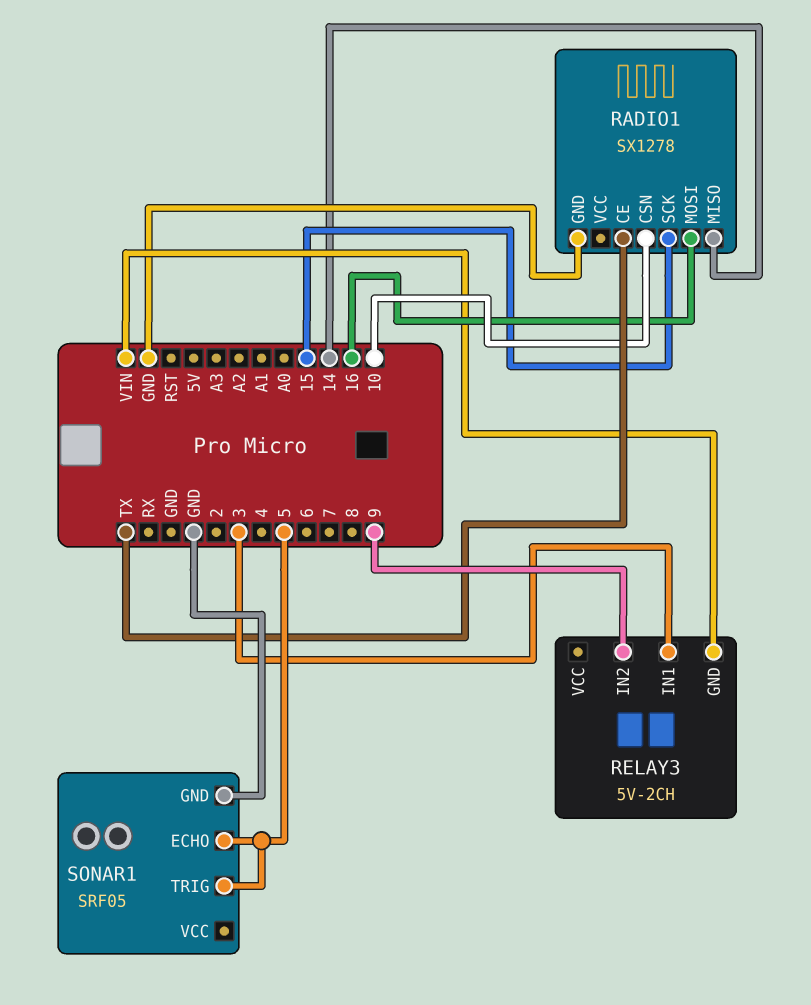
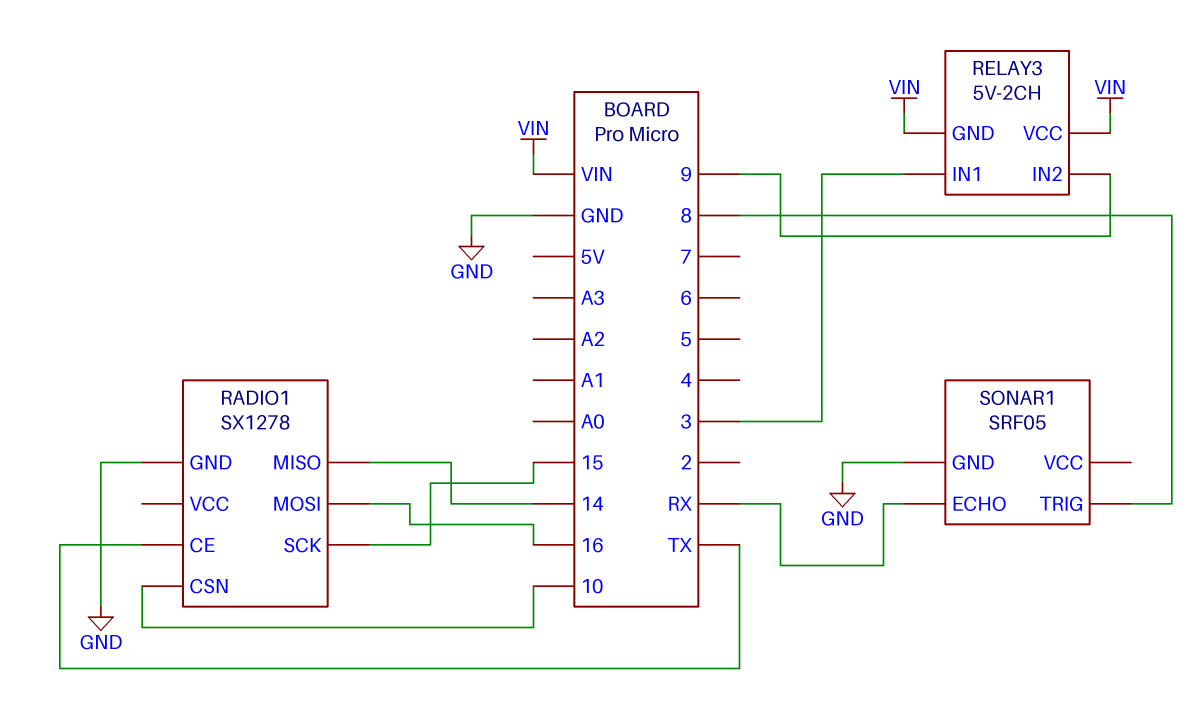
RELAY3 pin VCC: none -> VIN
SONAR1 pin ECHO: 5 -> RX
SONAR1 pin TRIG: 5 -> 8

